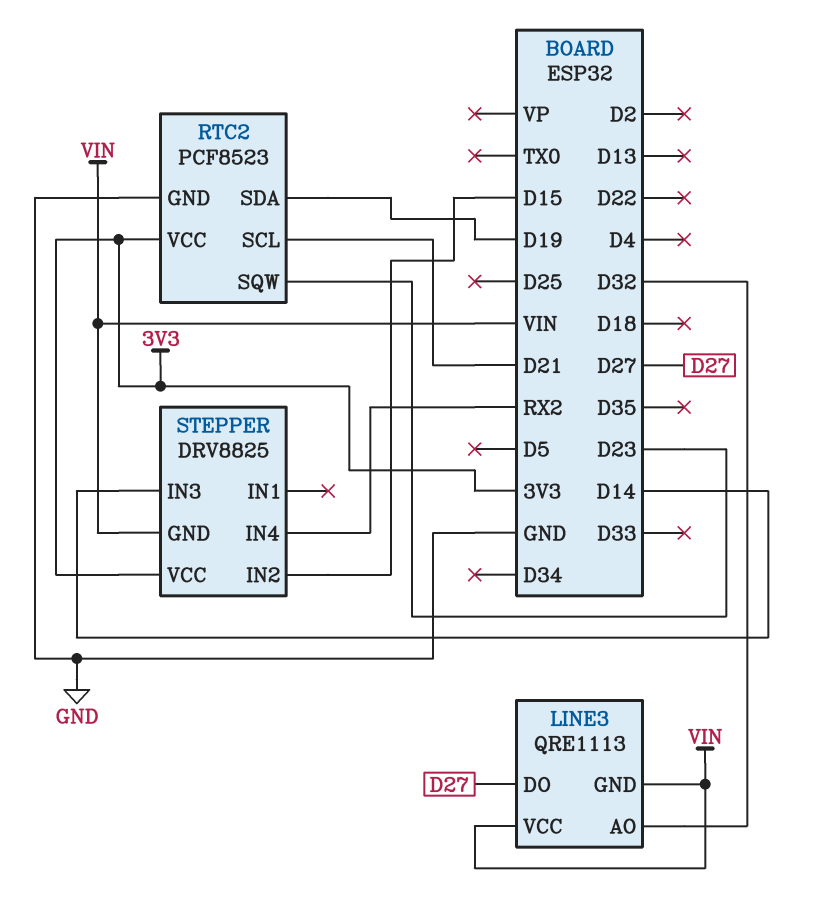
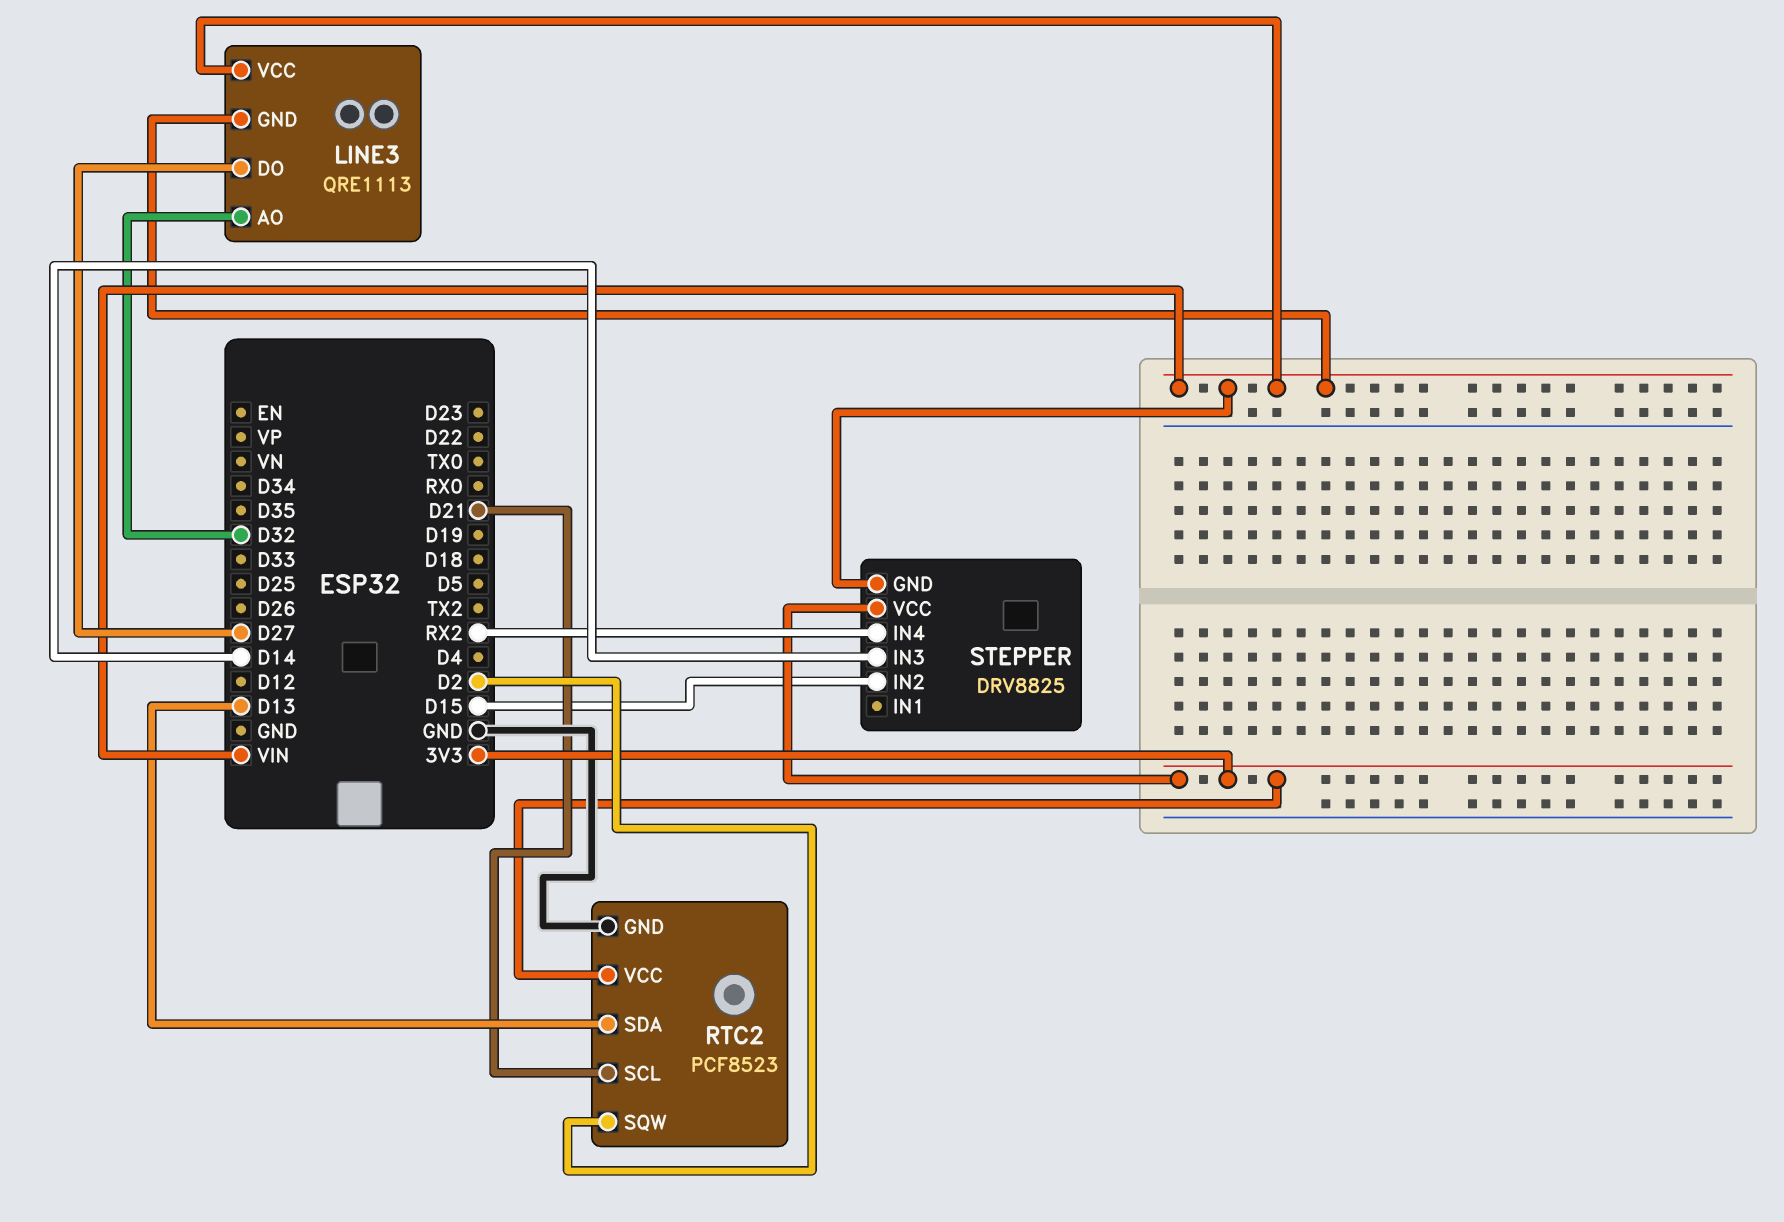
RTC2 pin SDA: D19 -> D13
RTC2 pin SQW: D23 -> D2

